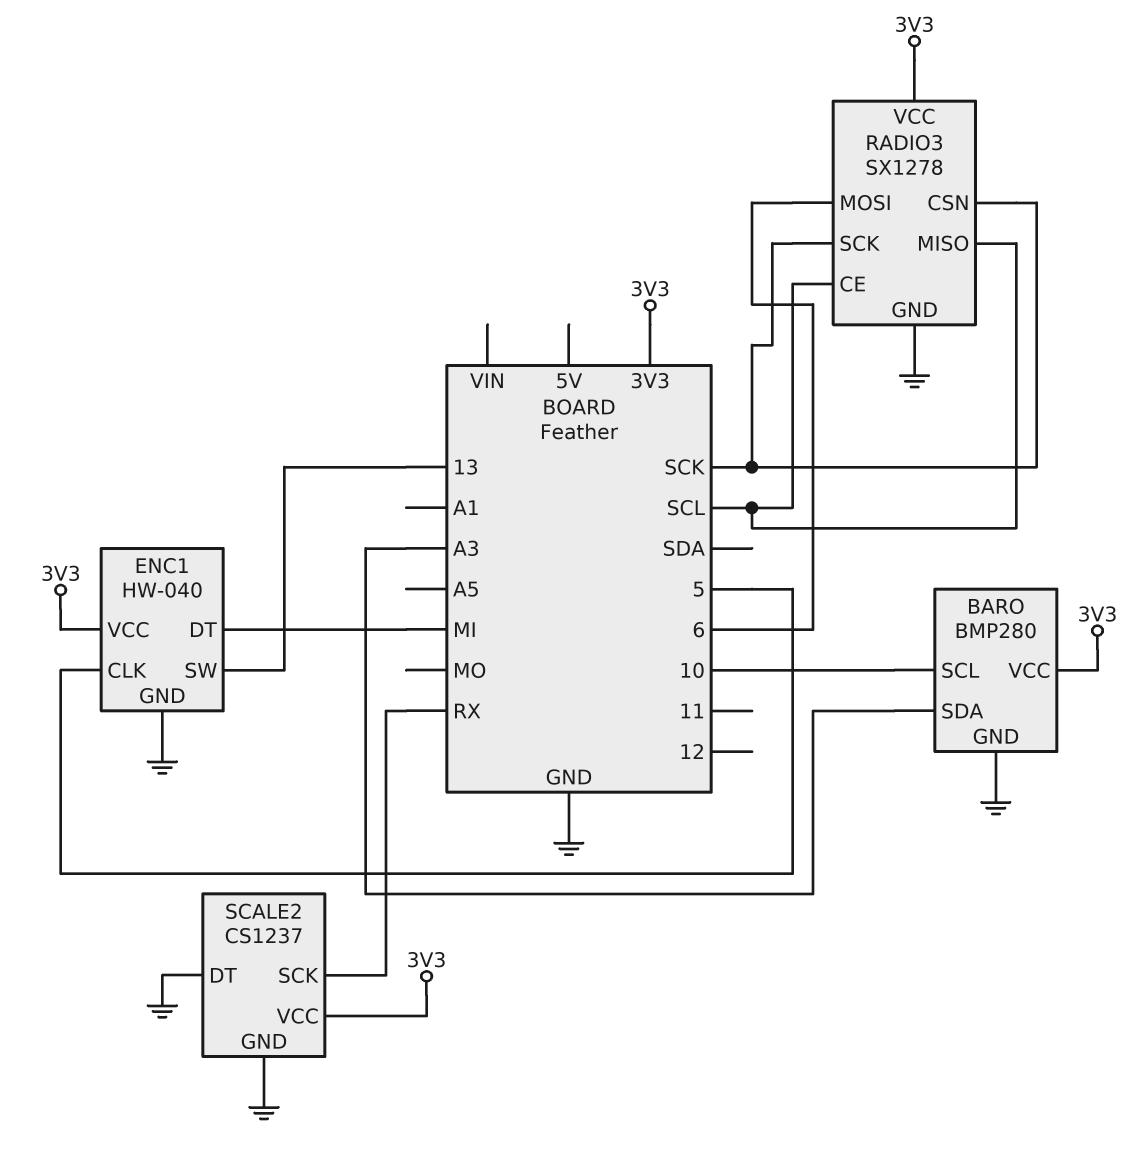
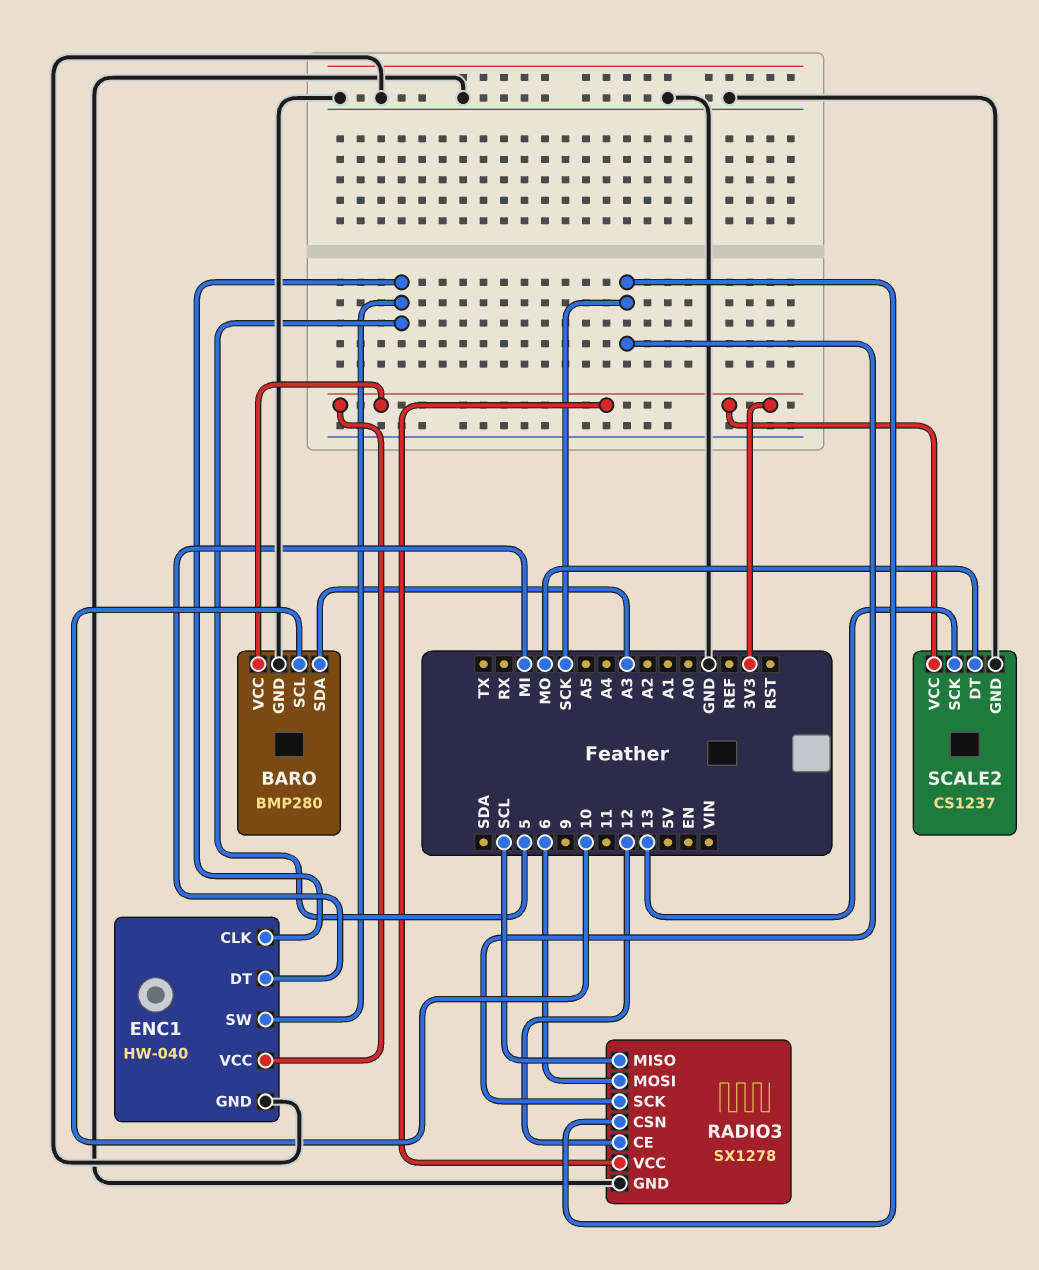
ENC1 pin SW: 13 -> 5
RADIO3 pin CE: SCL -> 12
SCALE2 pin DT: GND -> MO
SCALE2 pin SCK: RX -> 13

